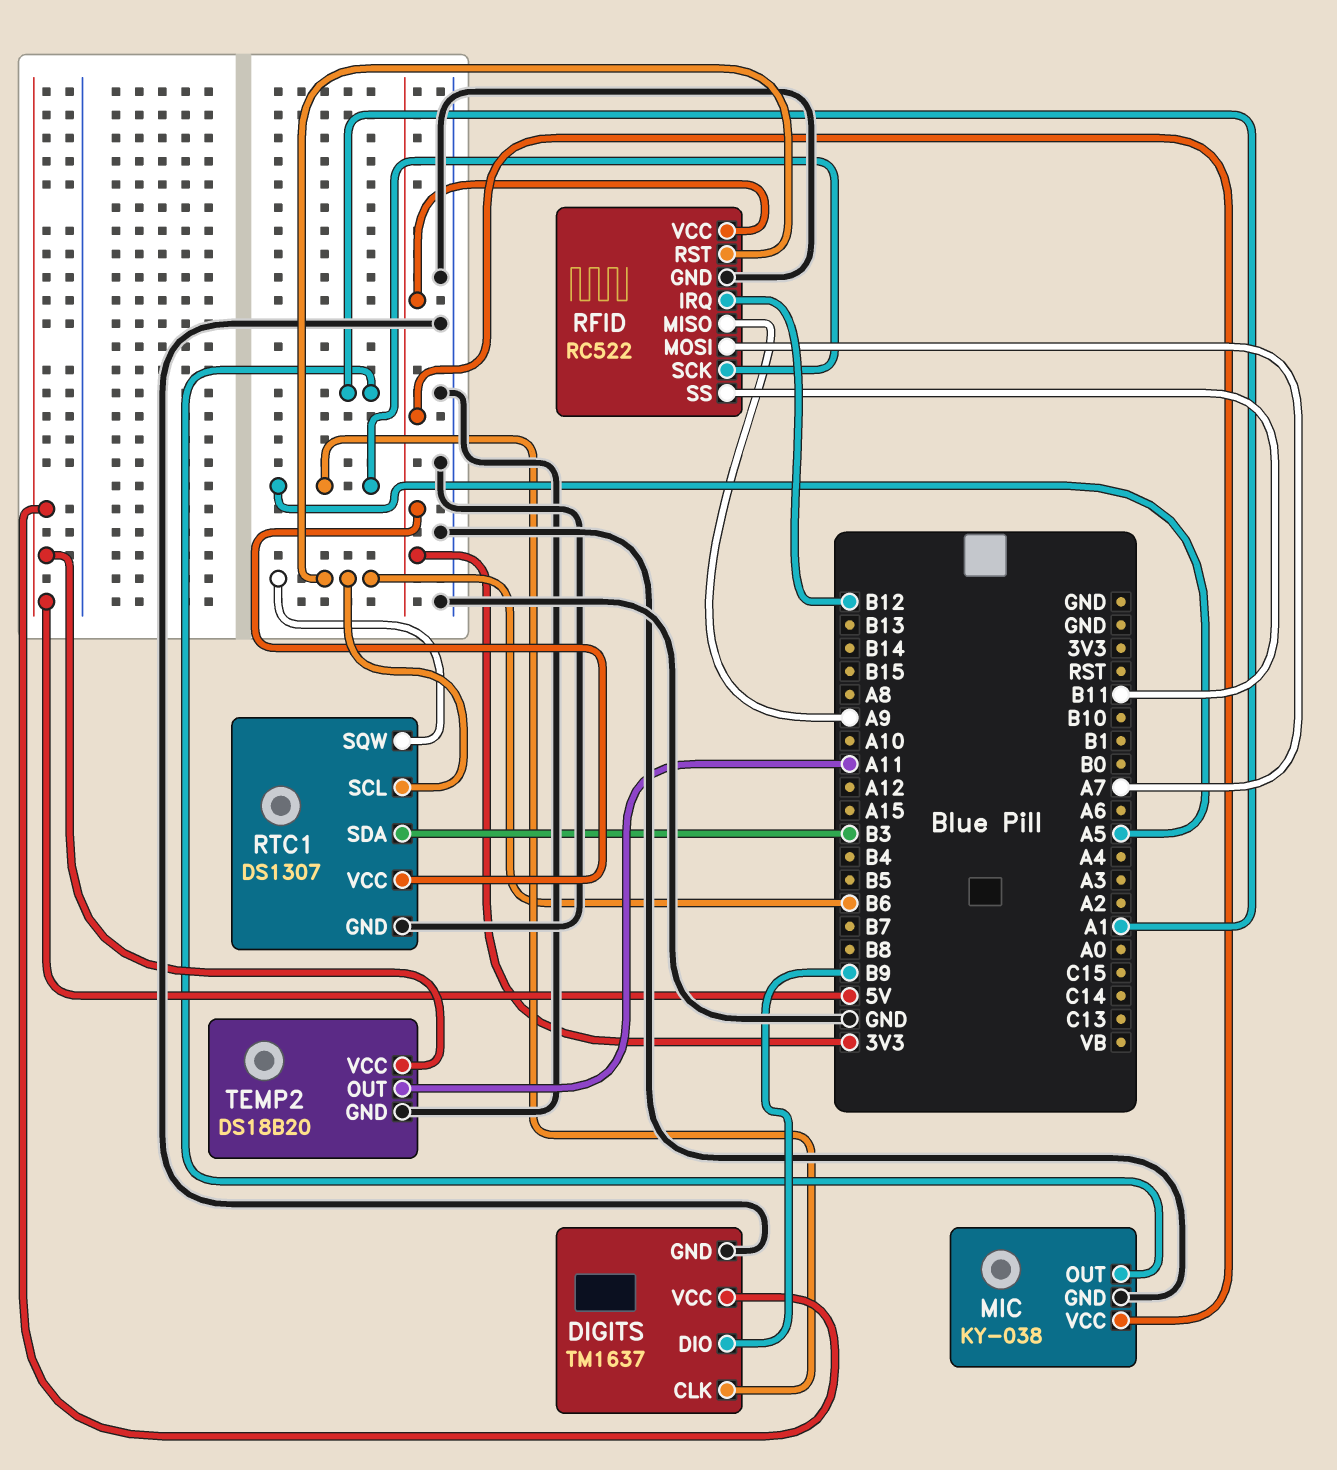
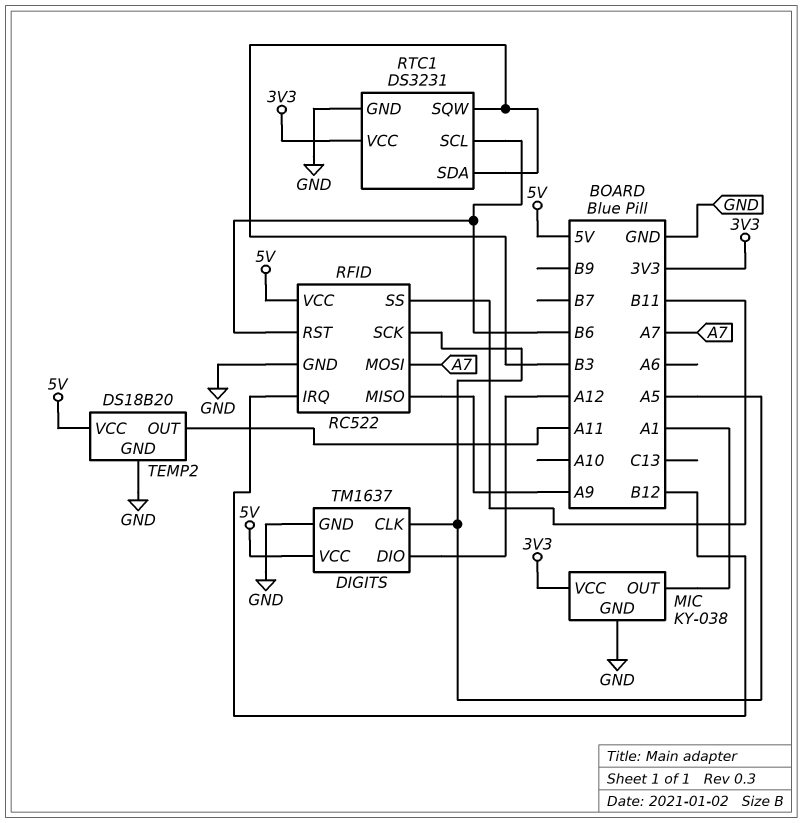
DIGITS pin DIO: B9 -> A12
RFID pin VCC: 3V3 -> 5V
RTC1: DS1307 -> DS3231
RTC1 pin SQW: B6 -> B3

